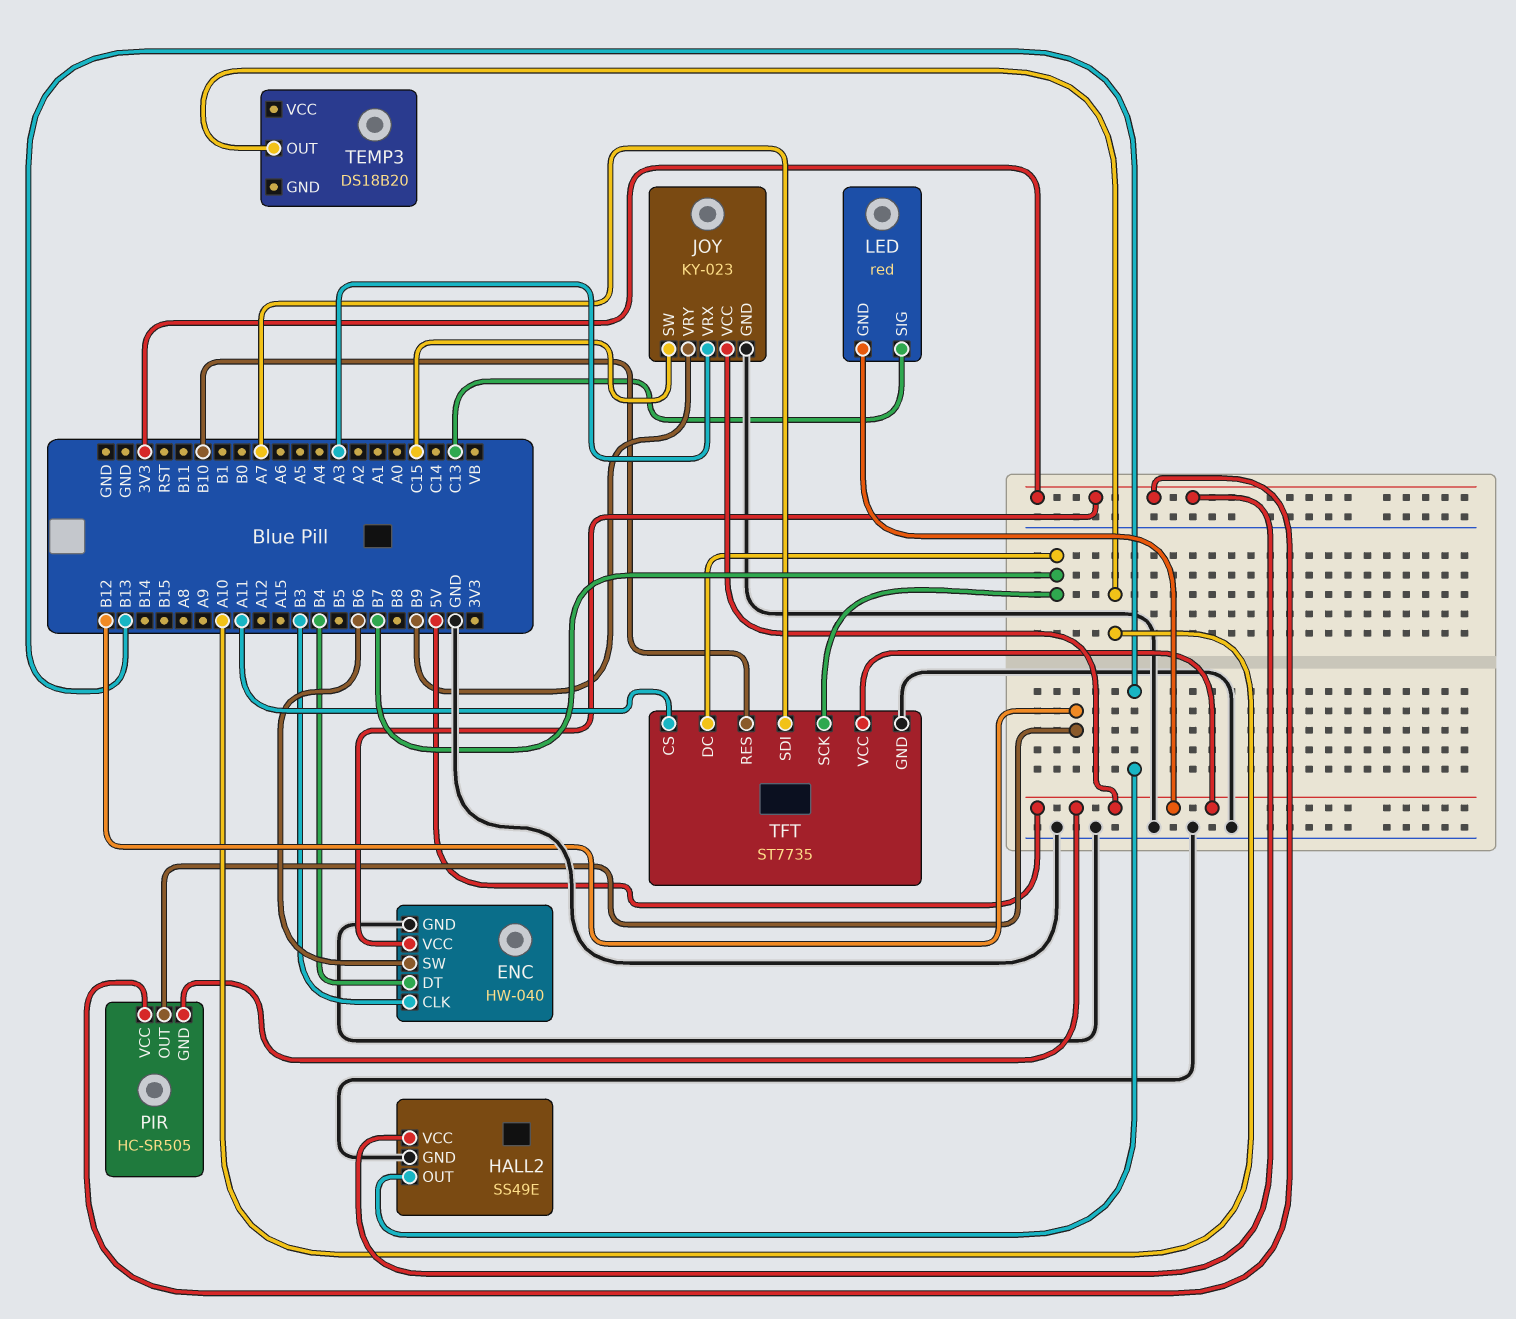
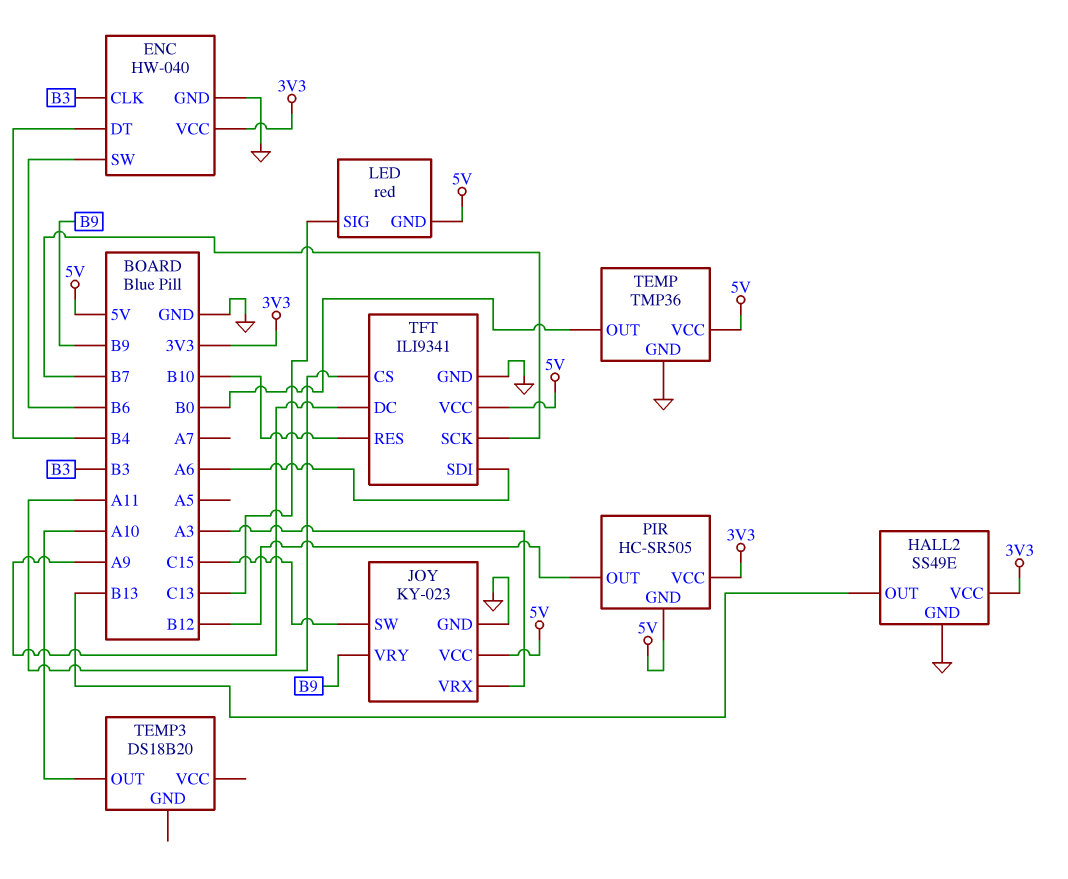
TEMP: none -> TMP36
TEMP pin GND: none -> GND
TEMP pin OUT: none -> B0
TEMP pin VCC: none -> 5V
TFT: ST7735 -> ILI9341
TFT pin DC: B7 -> A9
TFT pin SDI: A7 -> A6

